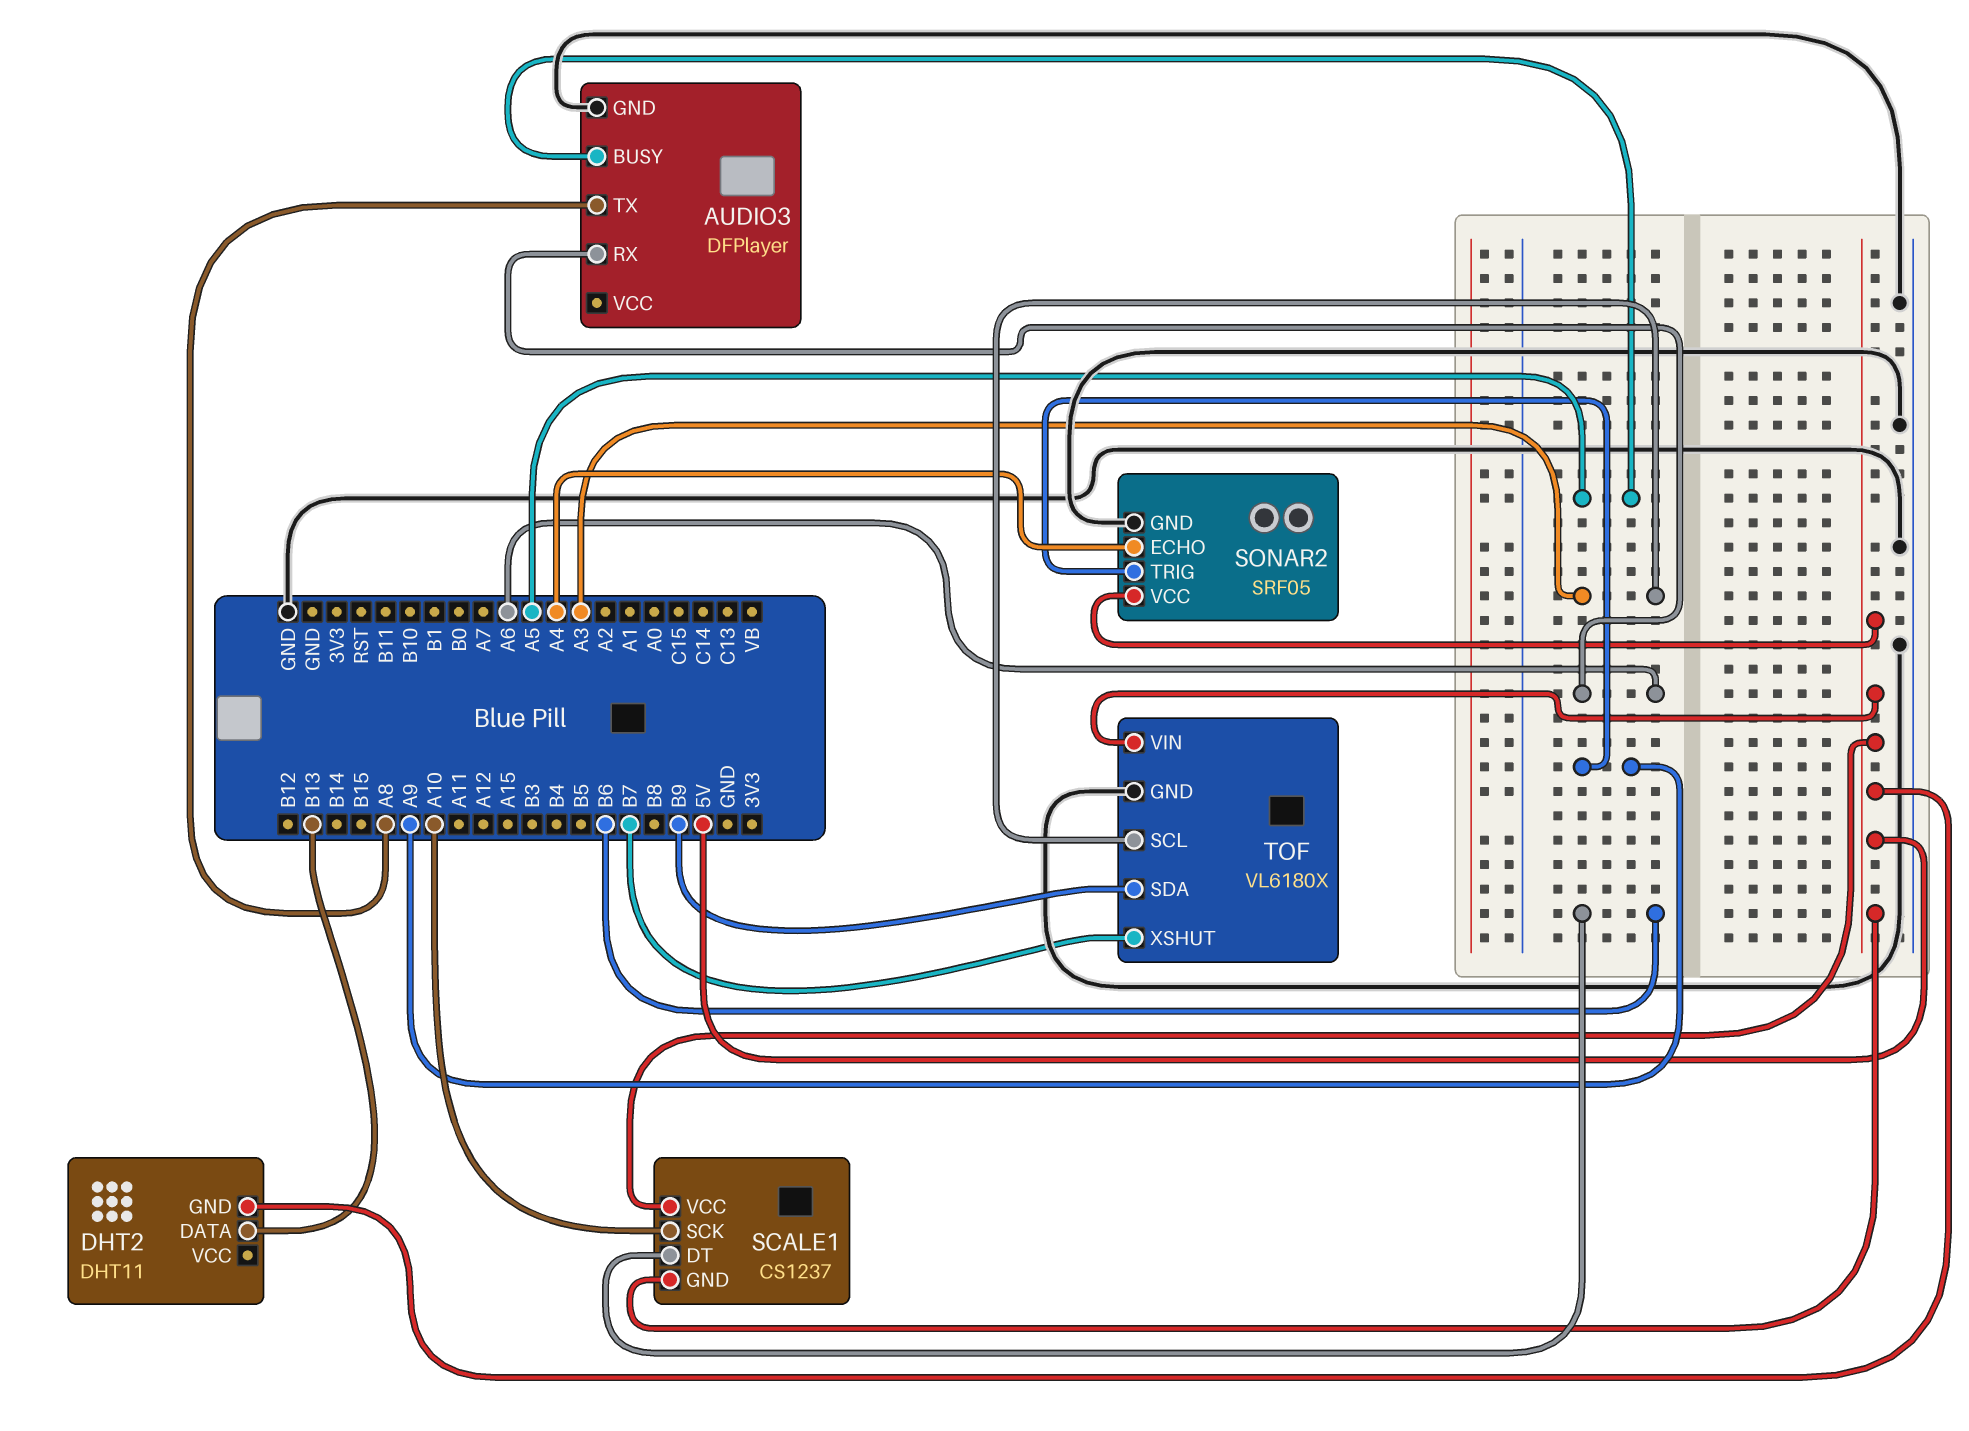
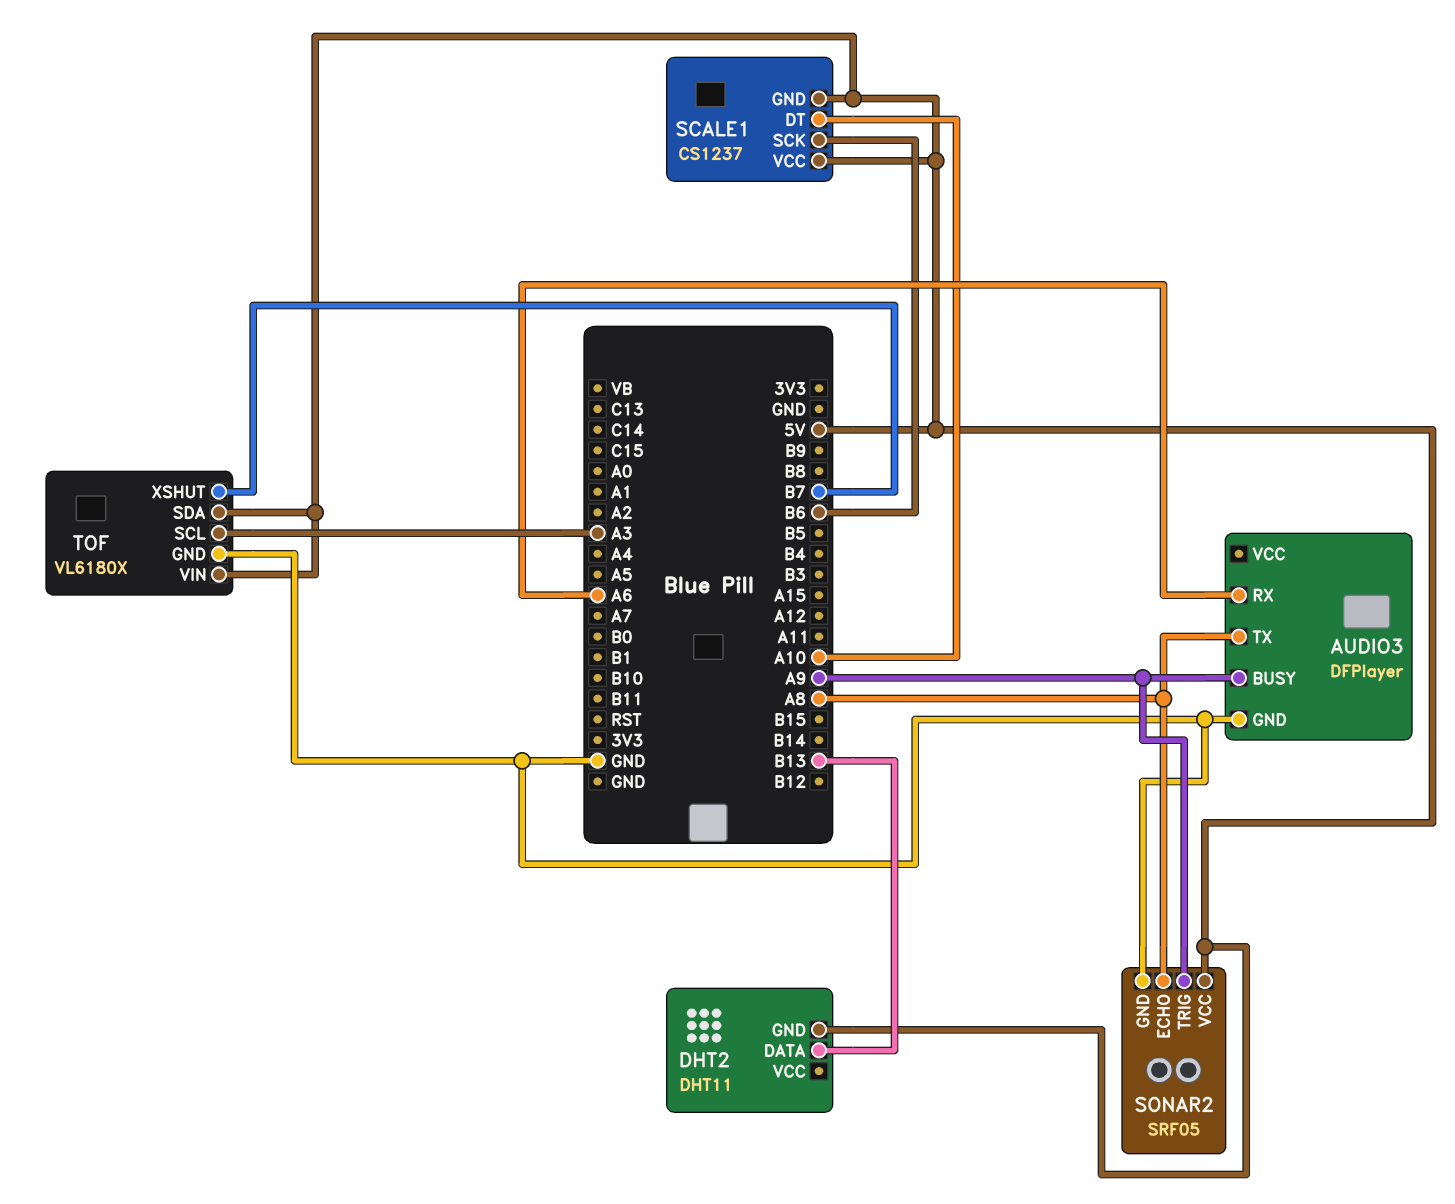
AUDIO3 pin BUSY: A5 -> A9
SCALE1 pin DT: B6 -> A10
SCALE1 pin SCK: A10 -> B6
SONAR2 pin ECHO: A4 -> A8
TOF pin SDA: B9 -> 5V

